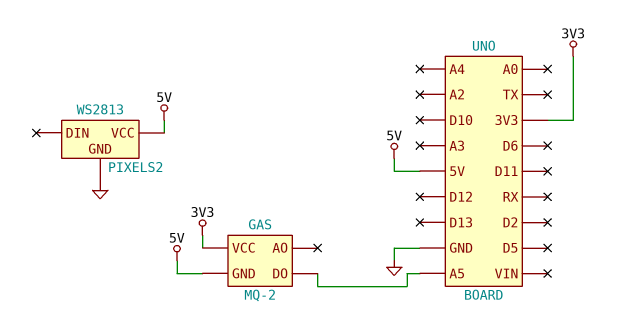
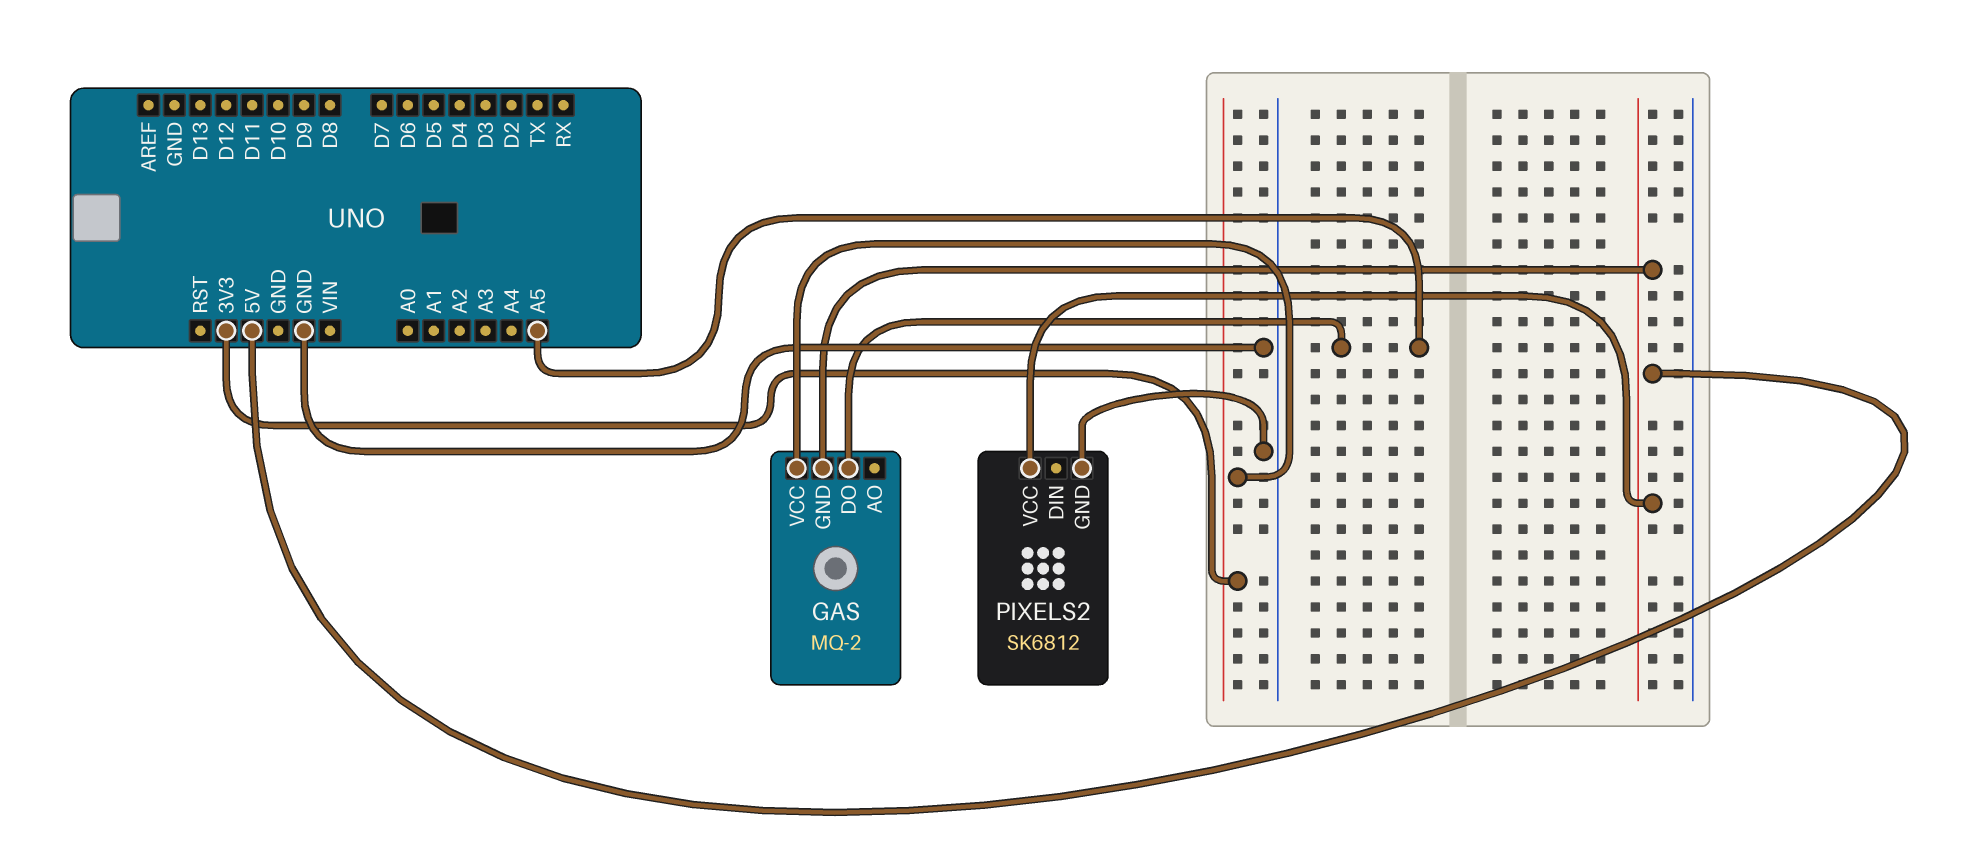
PIXELS2: WS2813 -> SK6812

